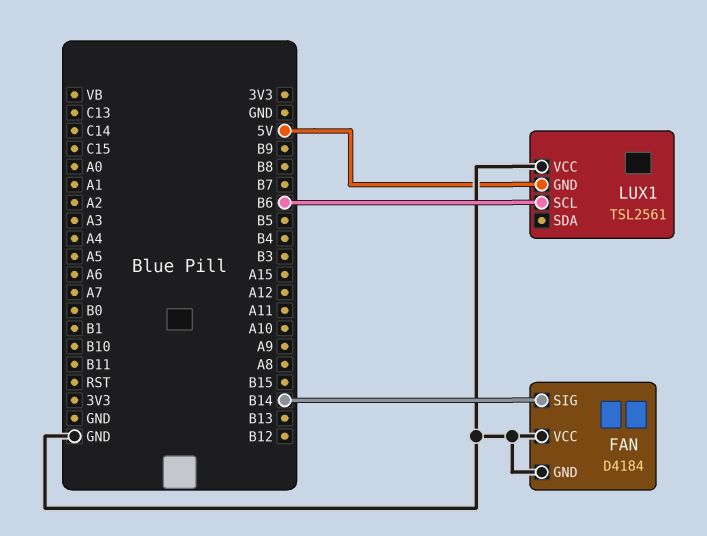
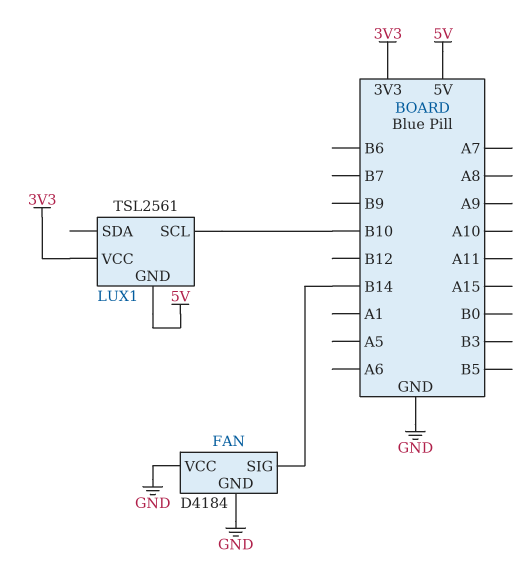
LUX1 pin SCL: B6 -> B10
LUX1 pin VCC: GND -> 3V3

